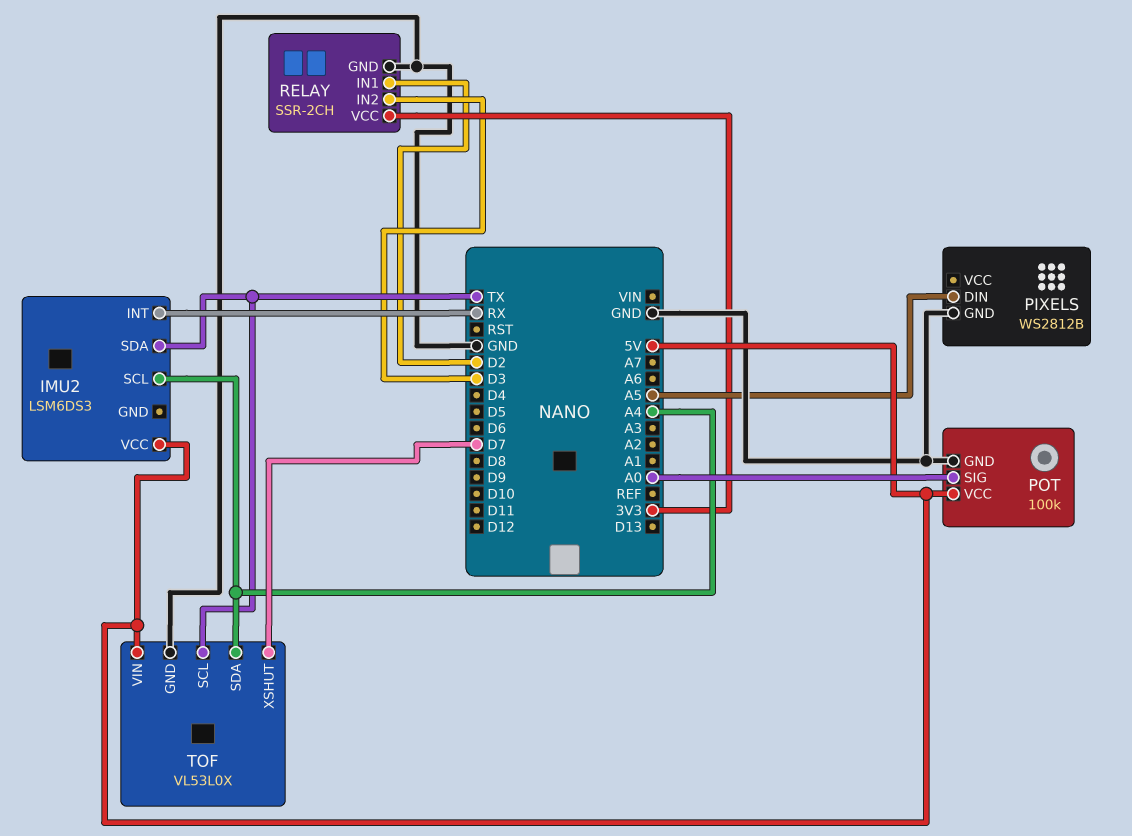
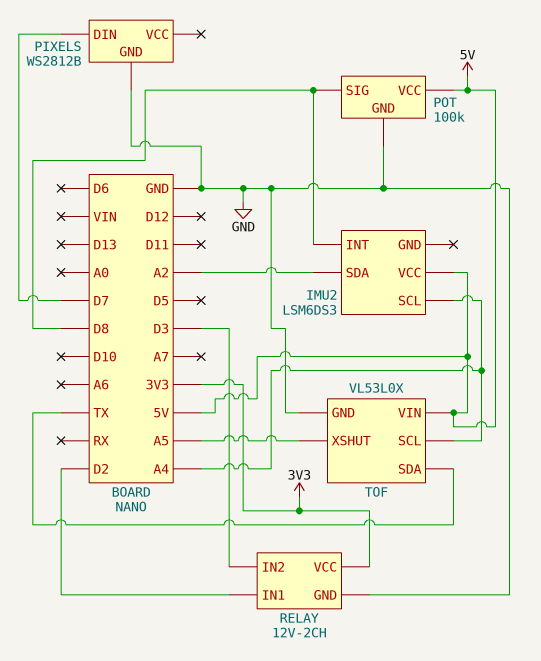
IMU2 pin INT: RX -> D8
IMU2 pin SDA: TX -> A2
PIXELS pin DIN: A5 -> D7
POT pin SIG: A0 -> D8
RELAY: SSR-2CH -> 12V-2CH
TOF pin SCL: TX -> A4
TOF pin SDA: A4 -> TX
TOF pin XSHUT: D7 -> A5

